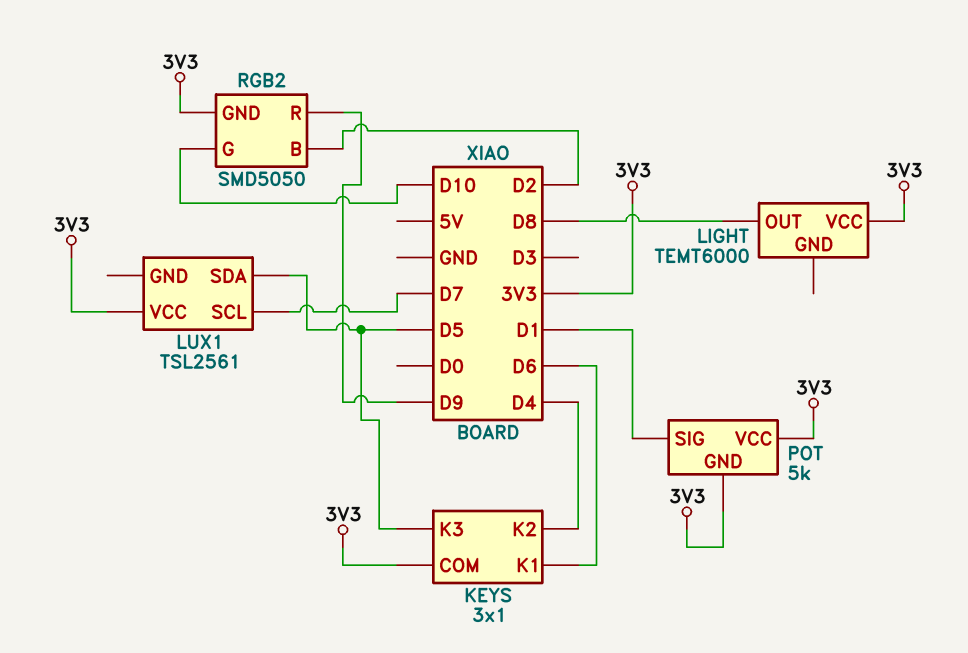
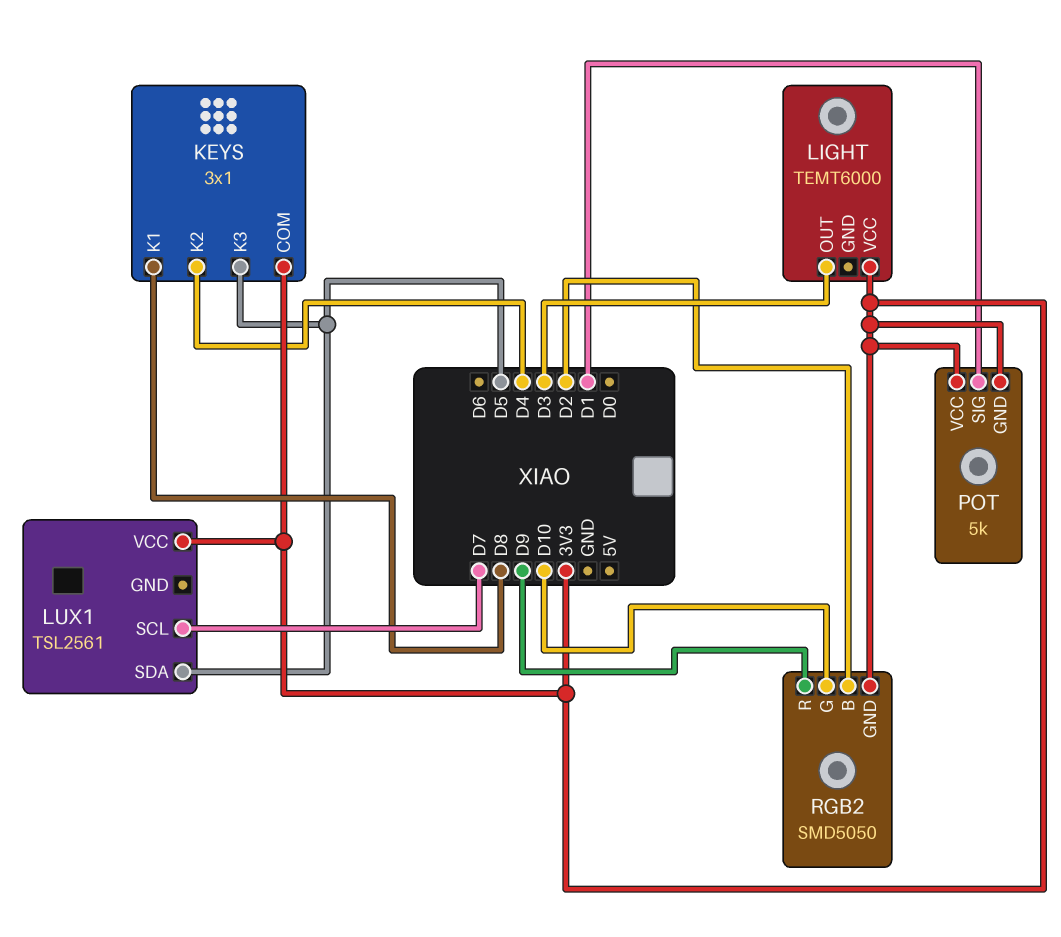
KEYS pin K1: D6 -> D8
LIGHT pin OUT: D8 -> D3

